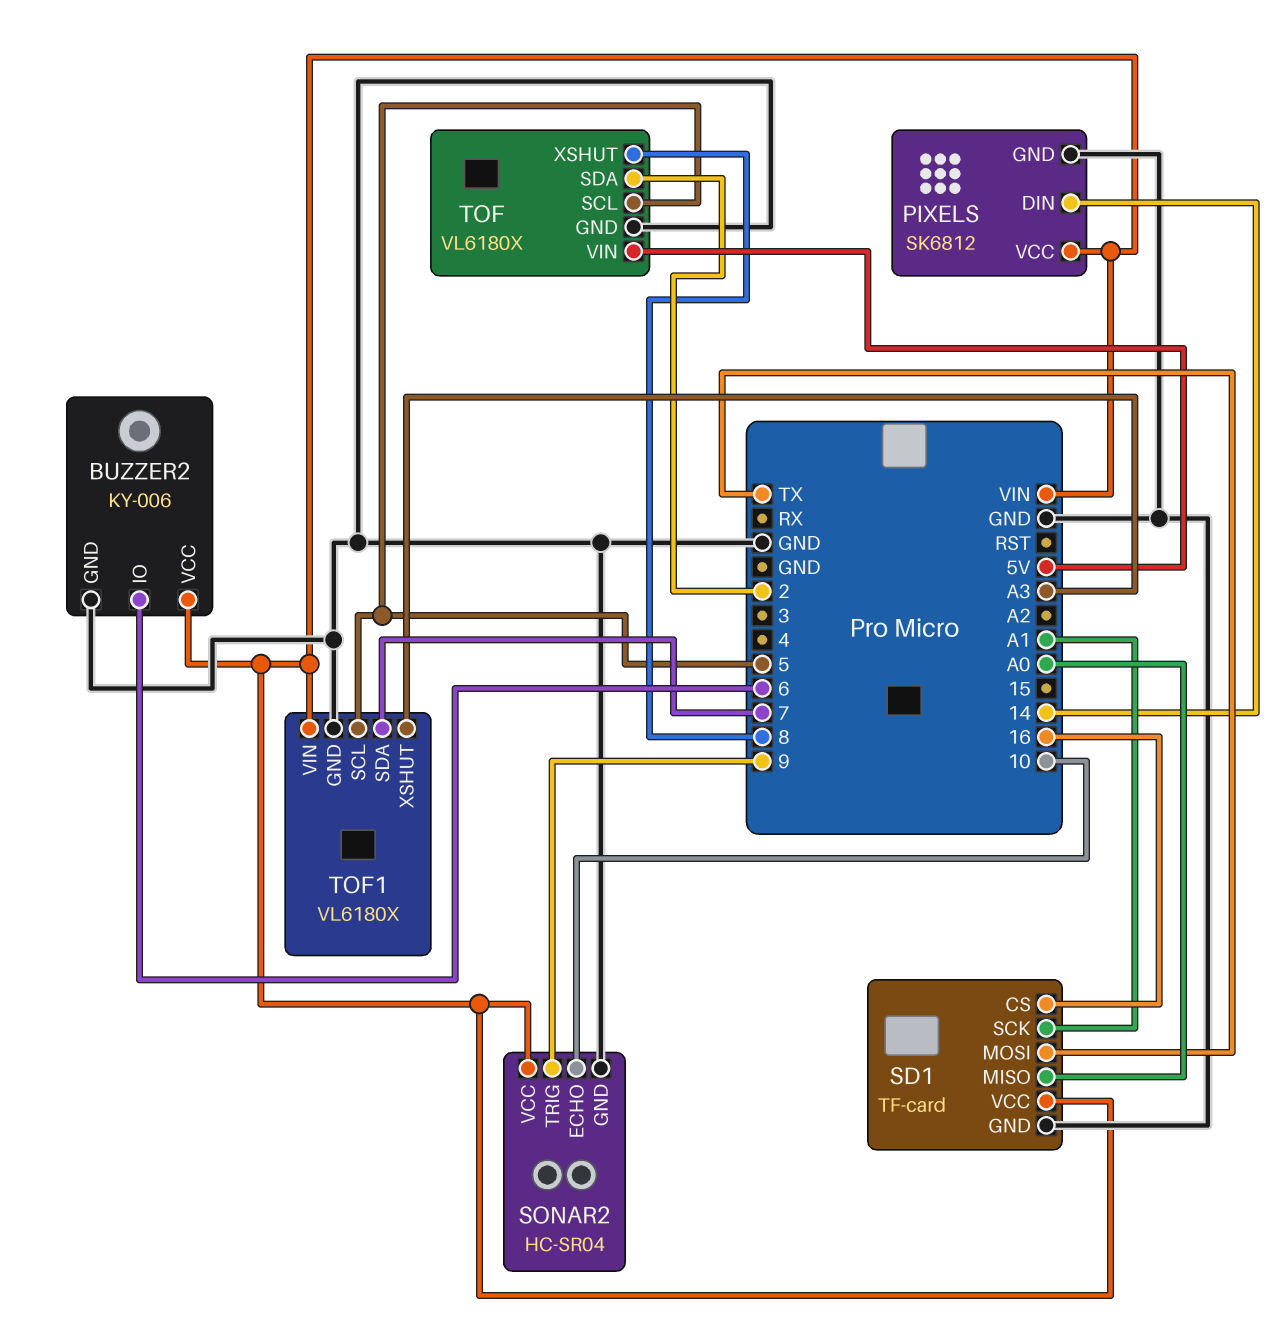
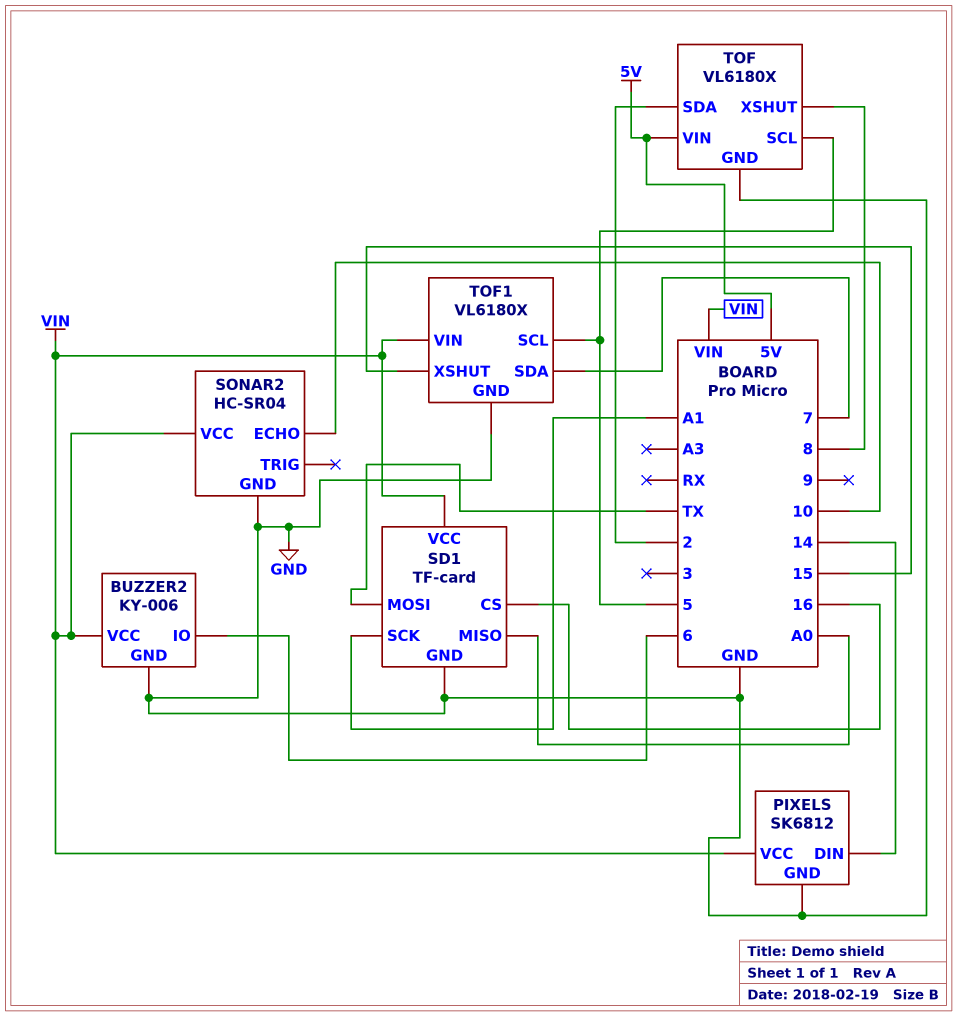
SONAR2 pin TRIG: 9 -> none
TOF1 pin XSHUT: A3 -> 15

